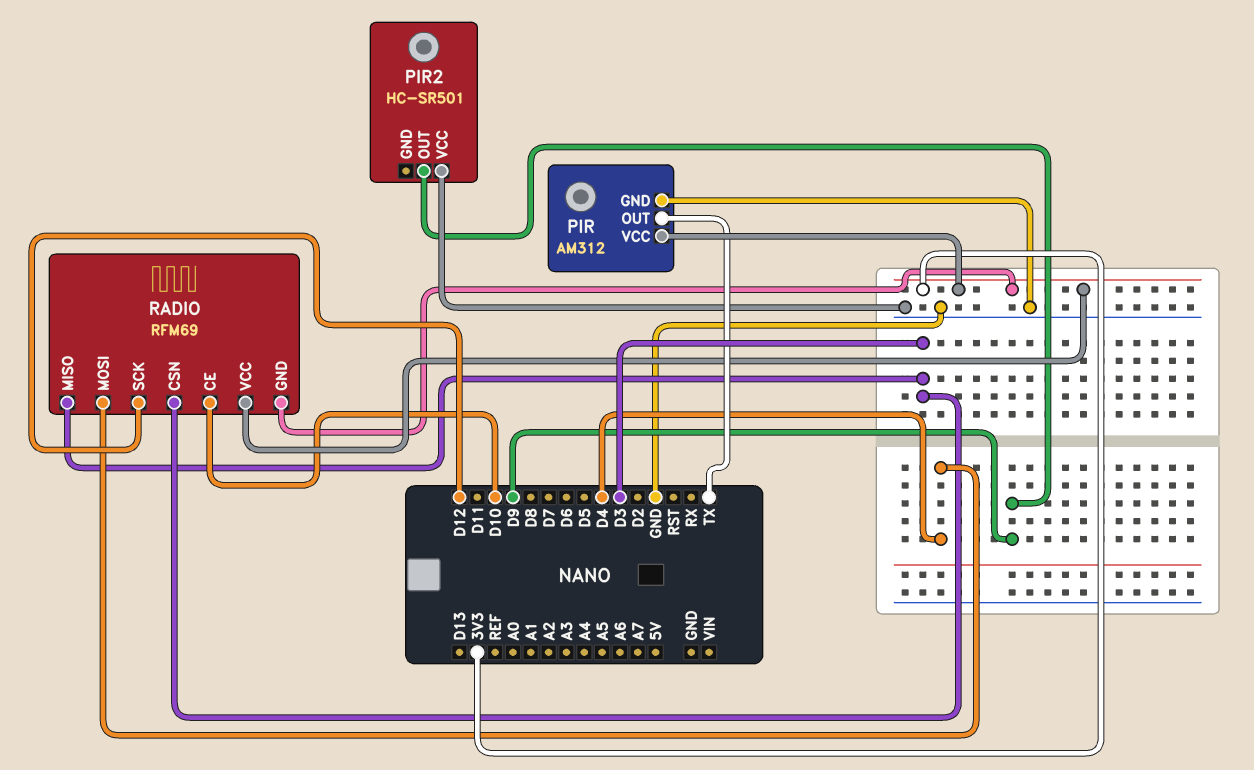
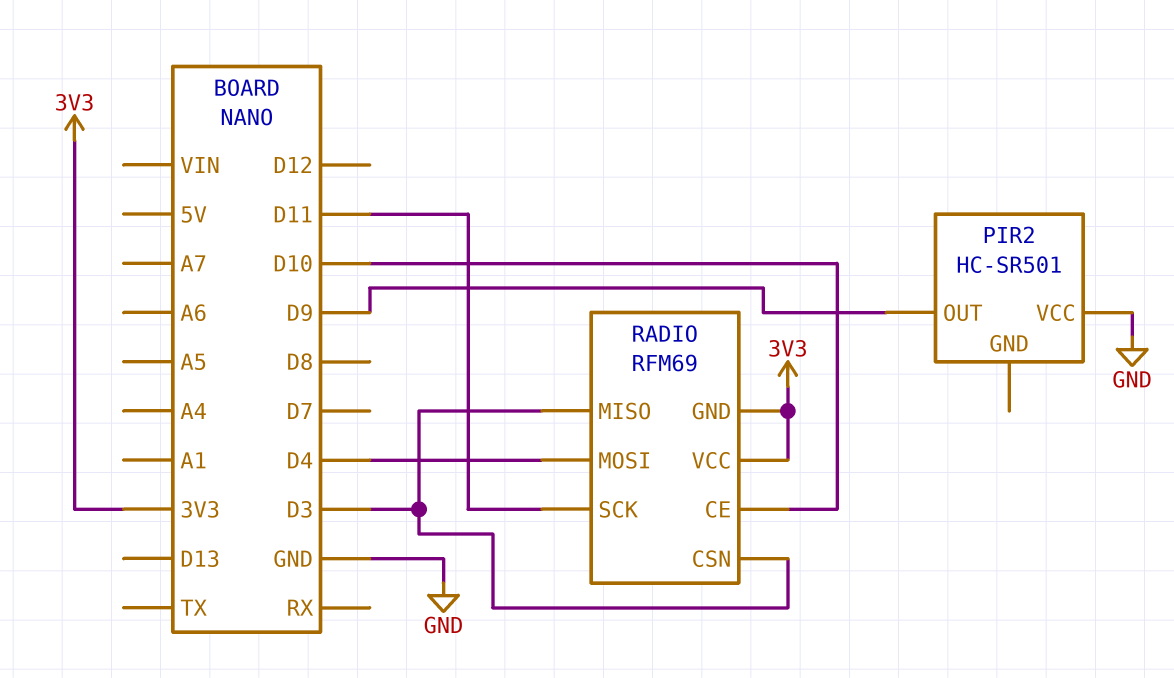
PIR: AM312 -> none
PIR pin GND: GND -> none
PIR pin OUT: TX -> none
PIR pin VCC: 3V3 -> none
RADIO pin SCK: D12 -> D11

